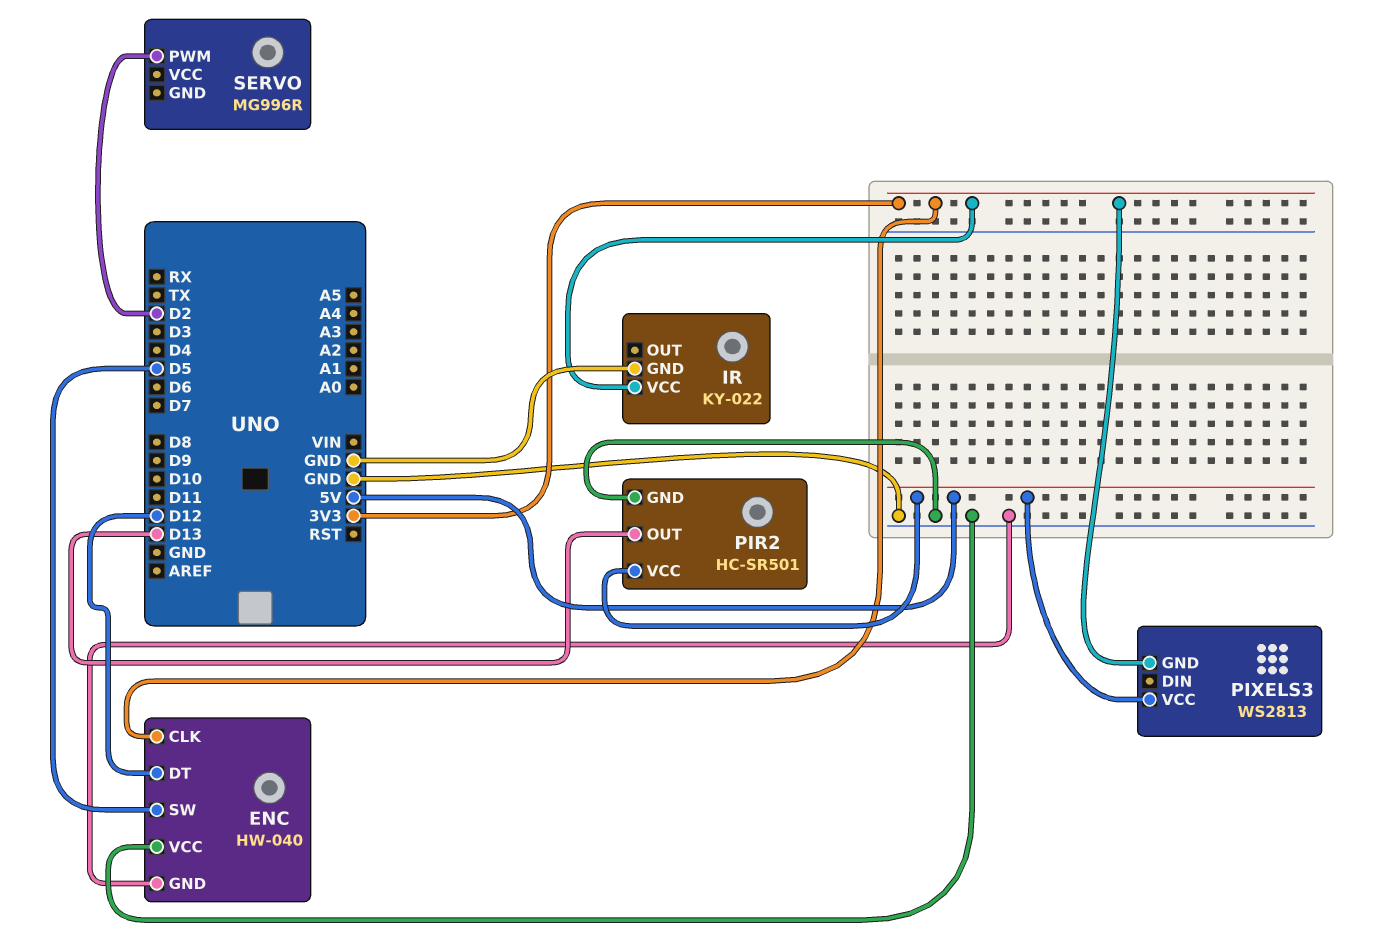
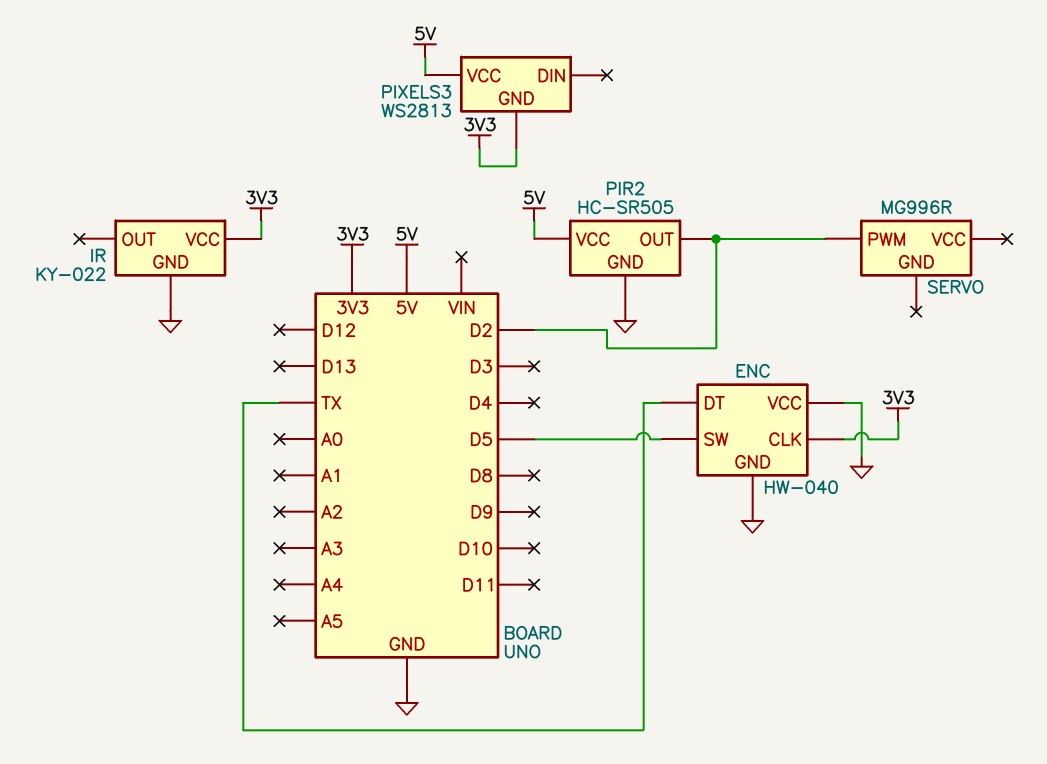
ENC pin DT: D12 -> TX
PIR2: HC-SR501 -> HC-SR505
PIR2 pin OUT: D13 -> D2

